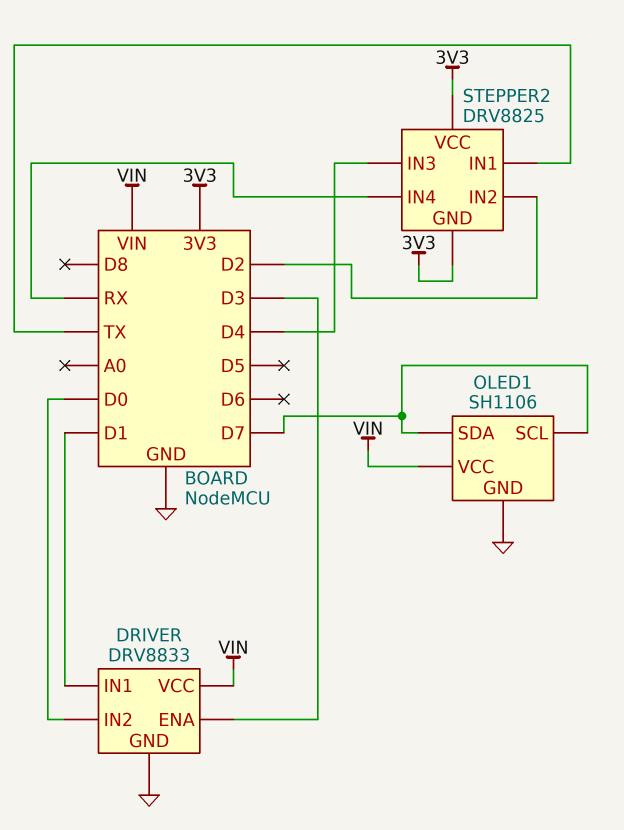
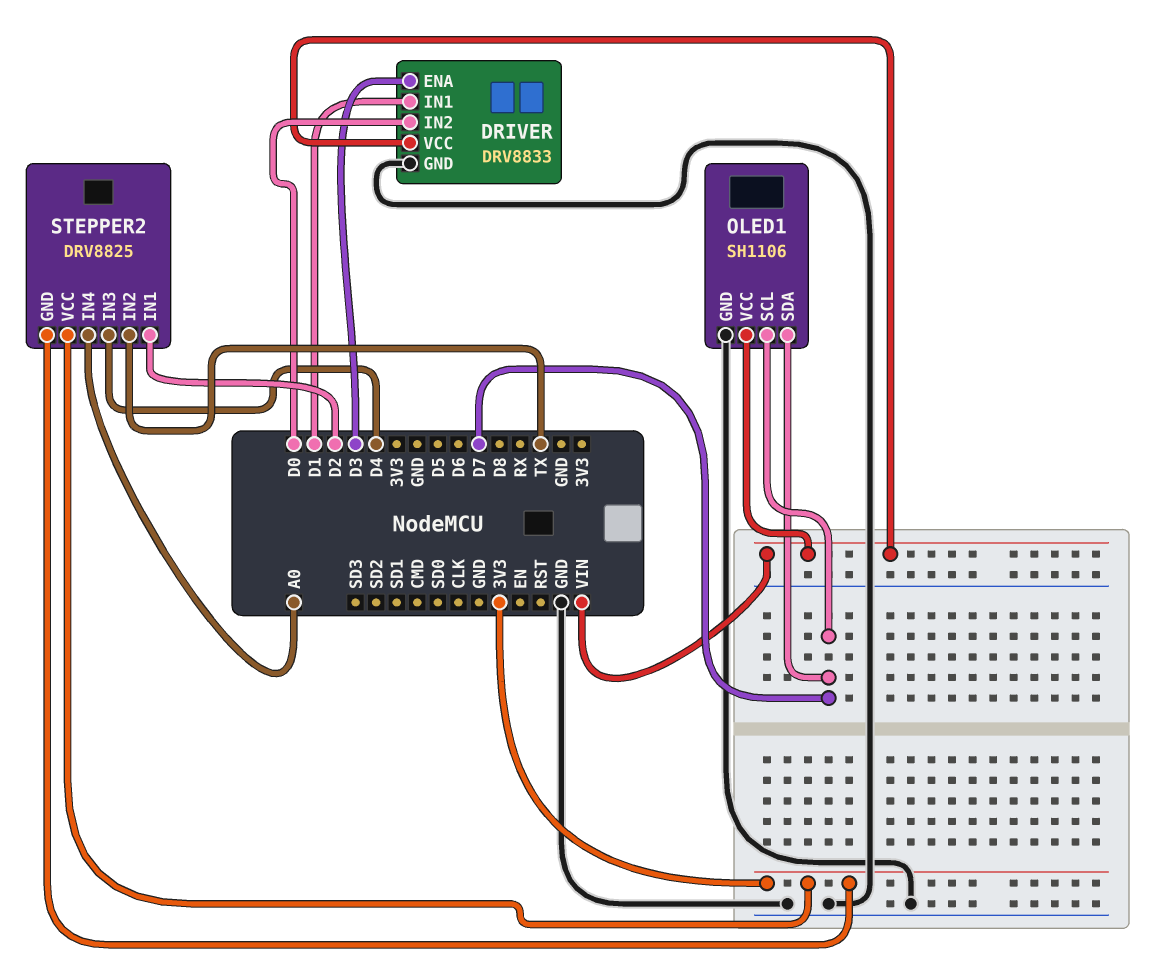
STEPPER2 pin IN1: TX -> D2
STEPPER2 pin IN2: D2 -> TX
STEPPER2 pin IN4: RX -> A0

